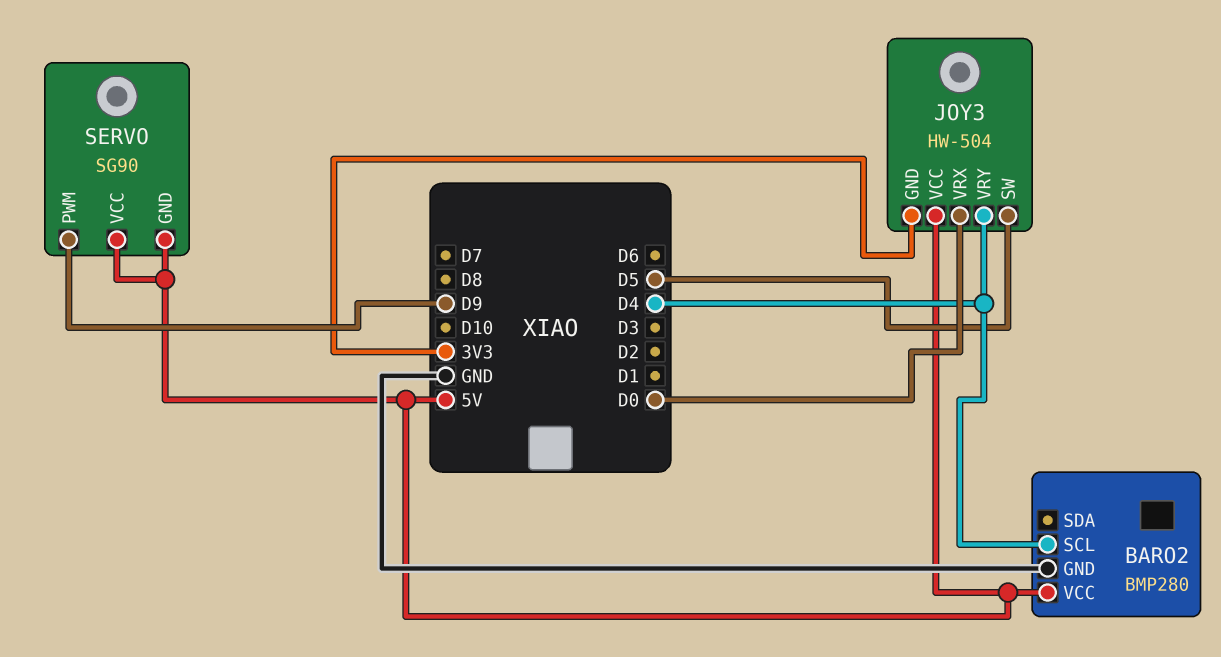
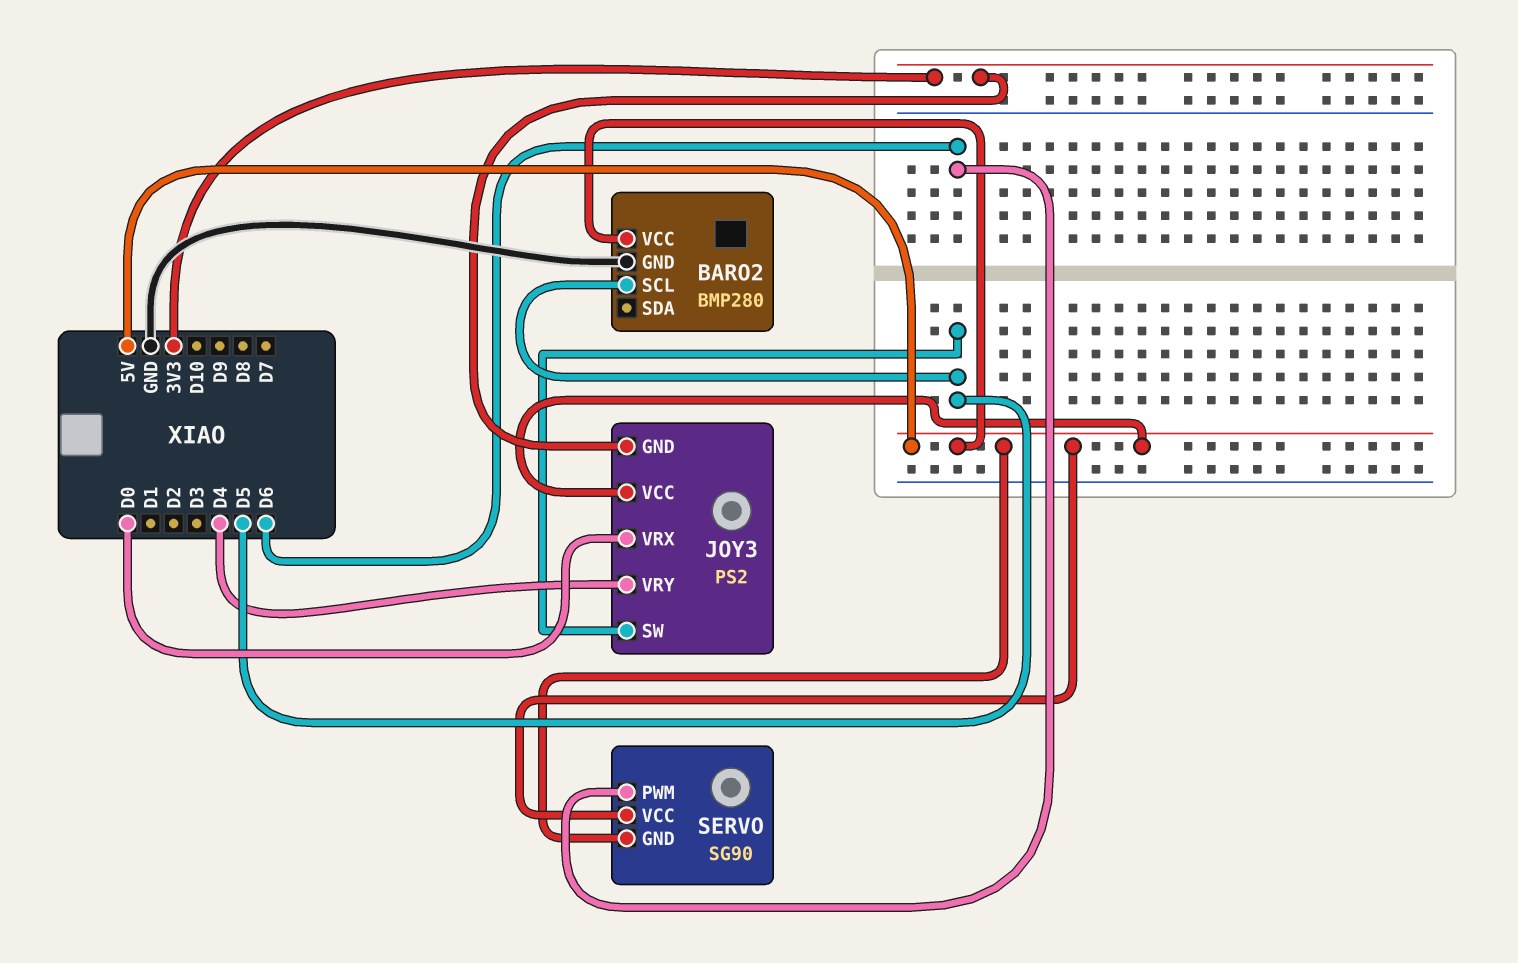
BARO2 pin SCL: D4 -> D5
JOY3: HW-504 -> PS2
SERVO pin PWM: D9 -> D6

